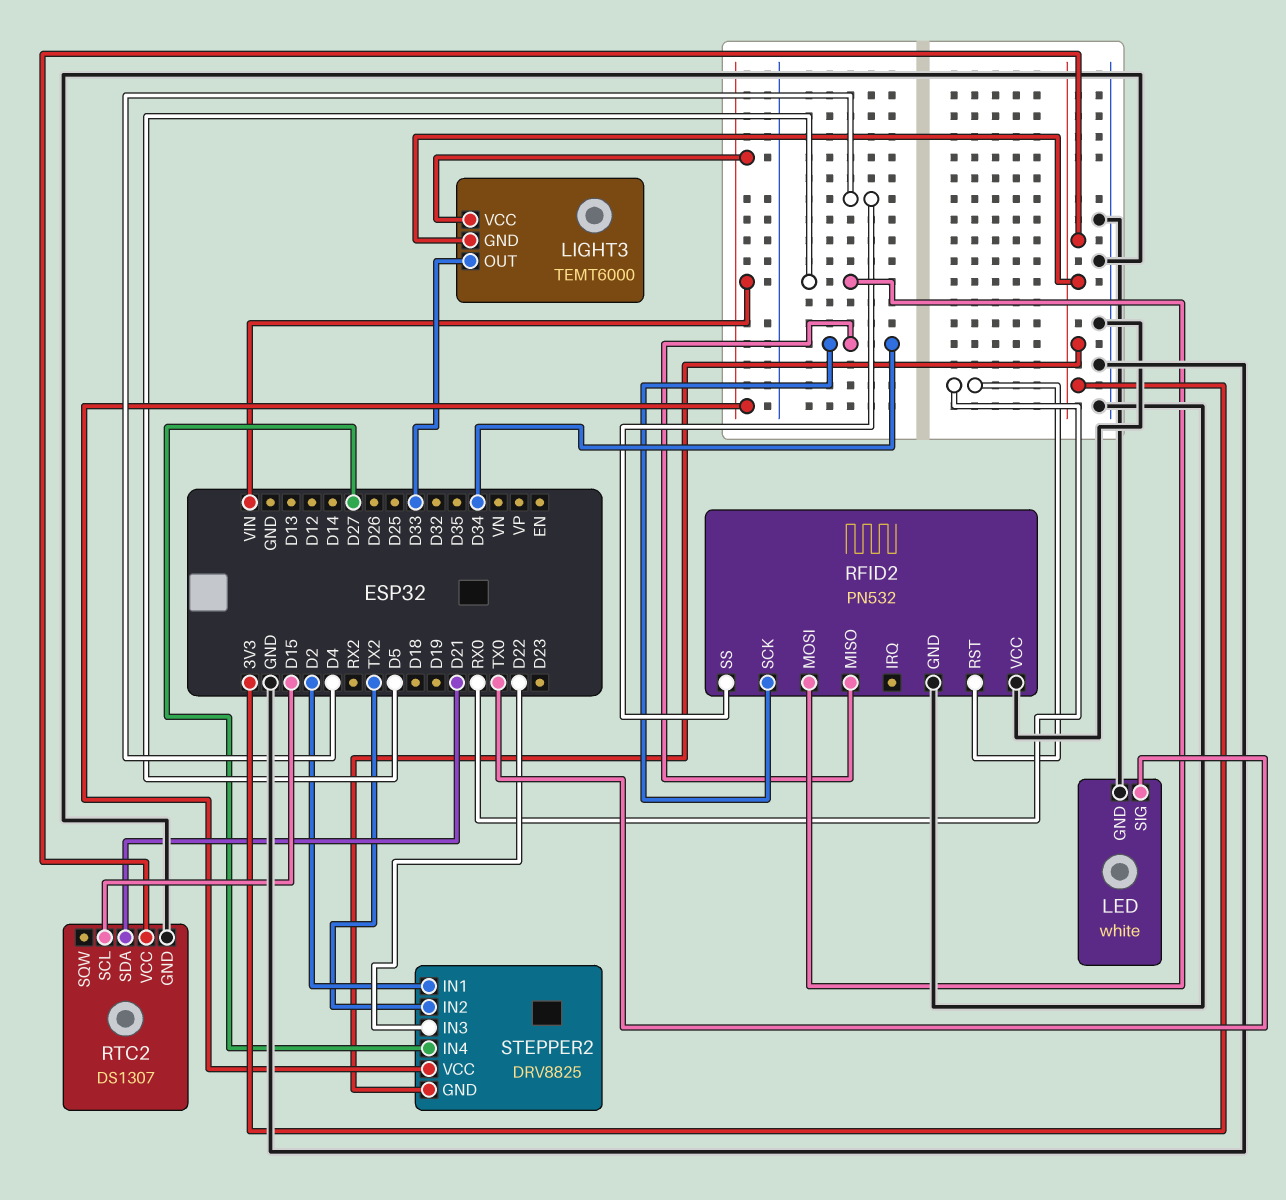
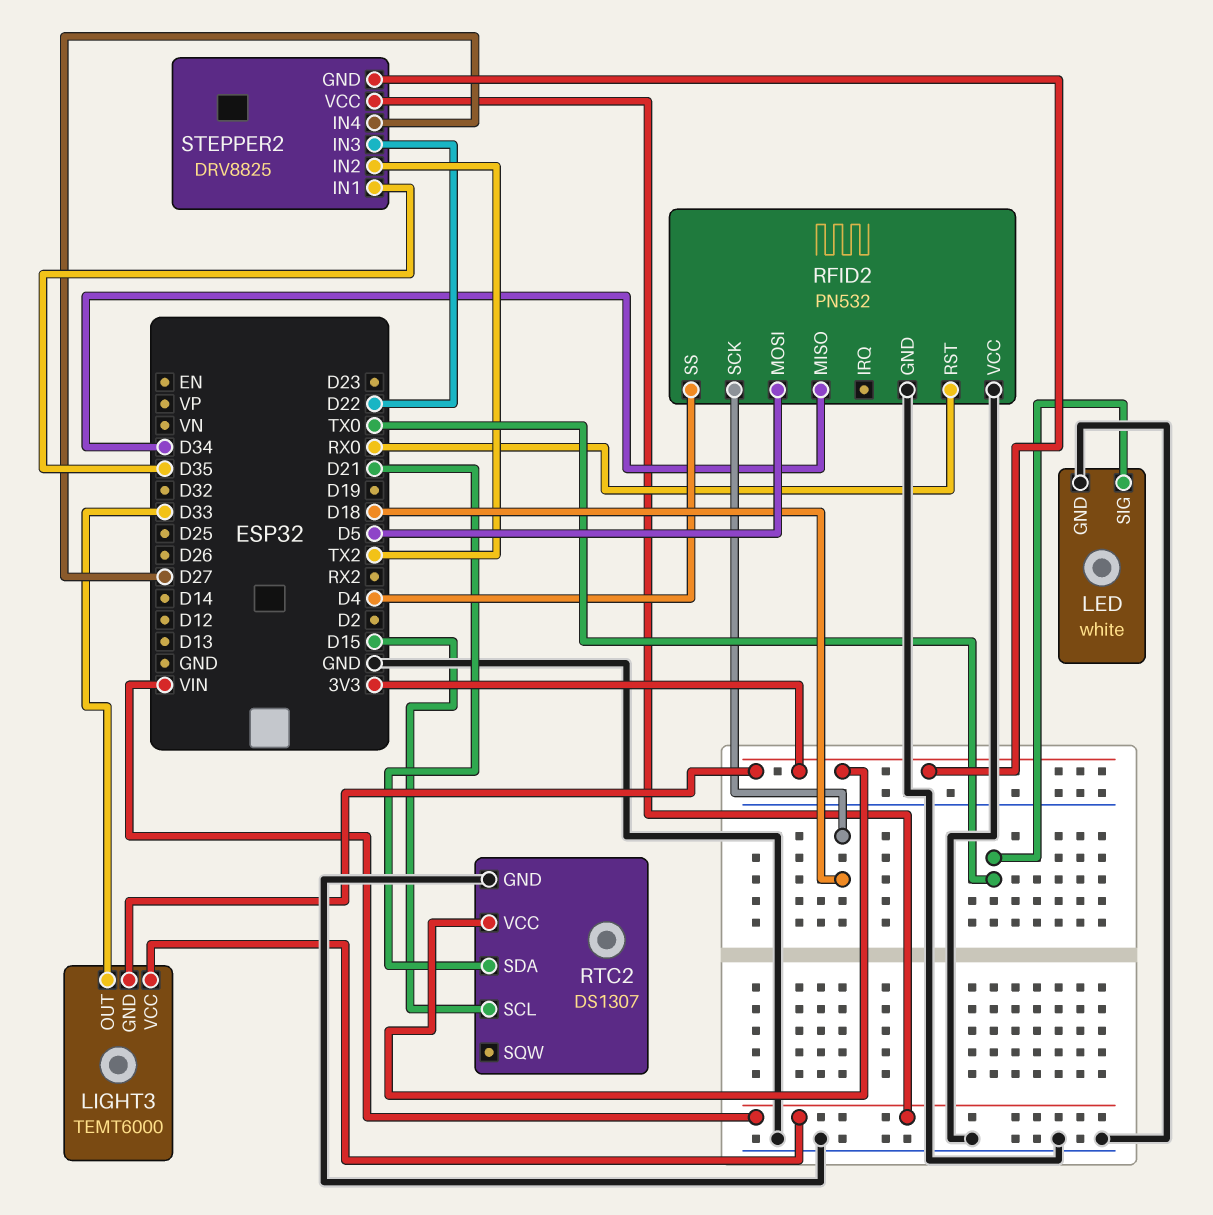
RFID2 pin SCK: D34 -> D18
STEPPER2 pin IN1: D2 -> D35

